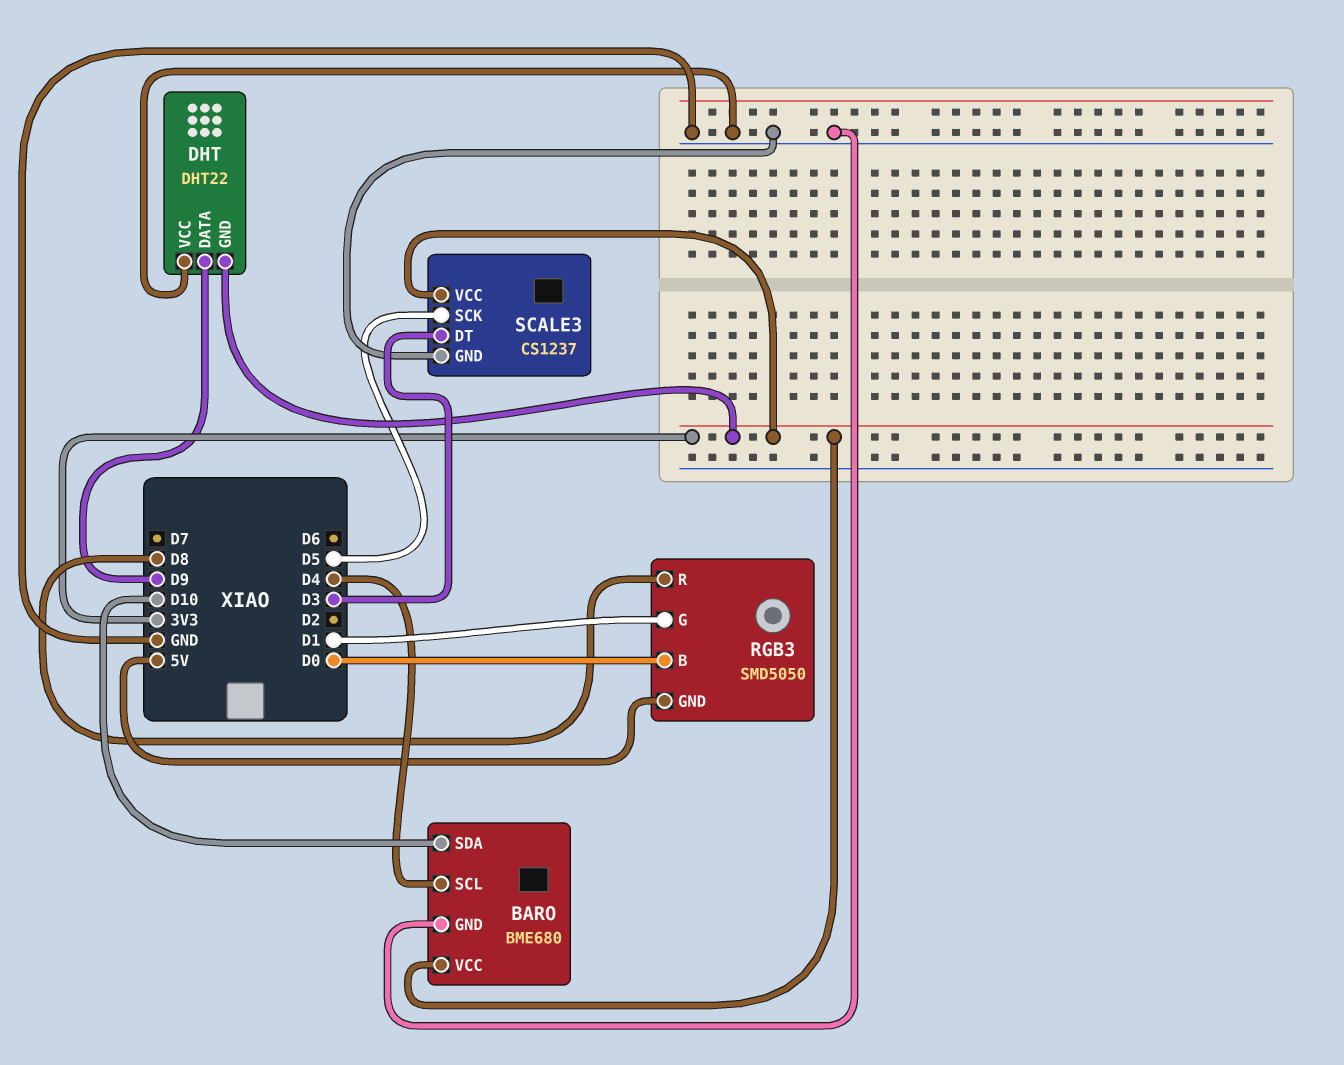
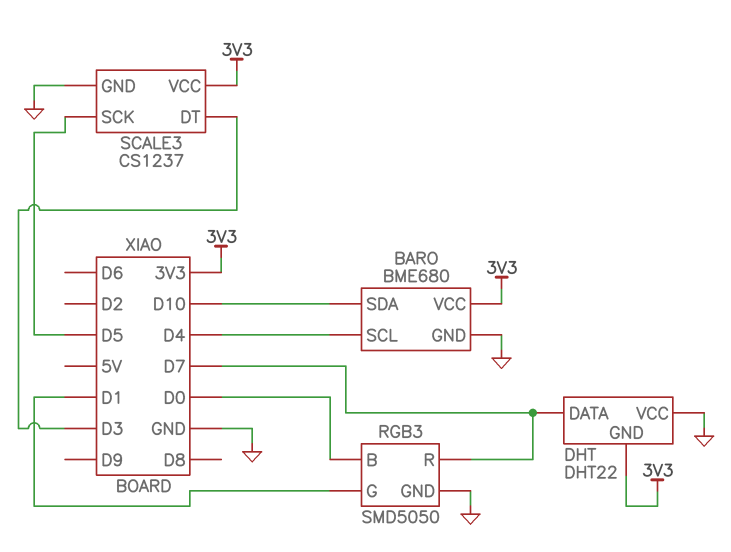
DHT pin DATA: D9 -> D7
RGB3 pin GND: 5V -> GND
RGB3 pin R: D8 -> D7

